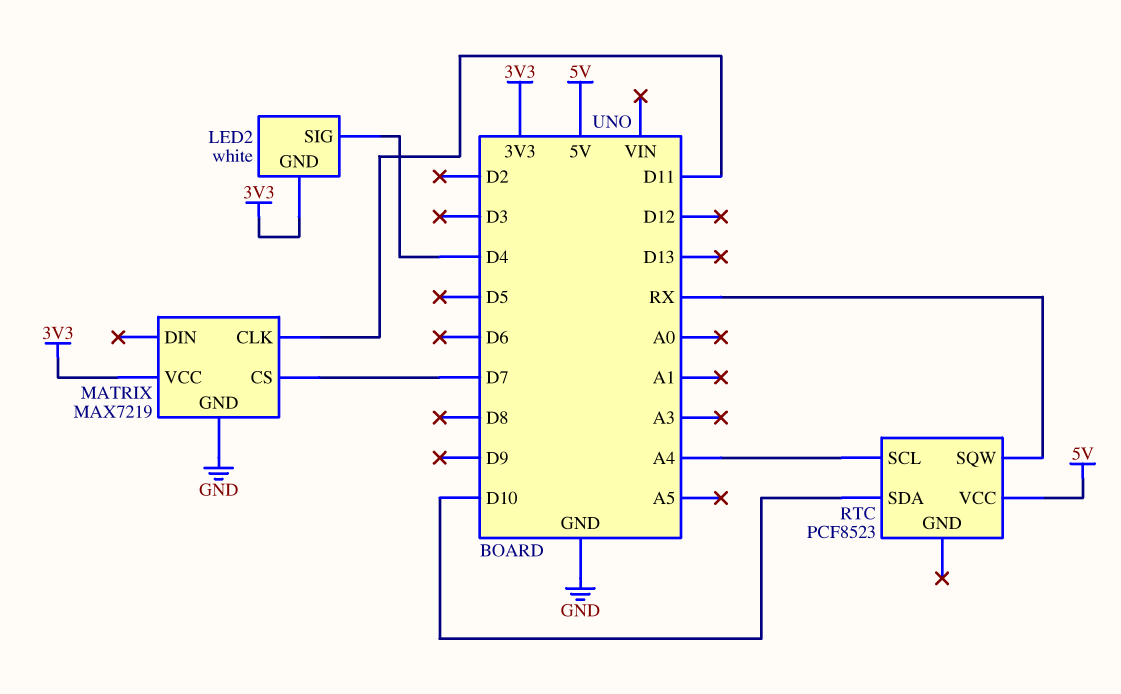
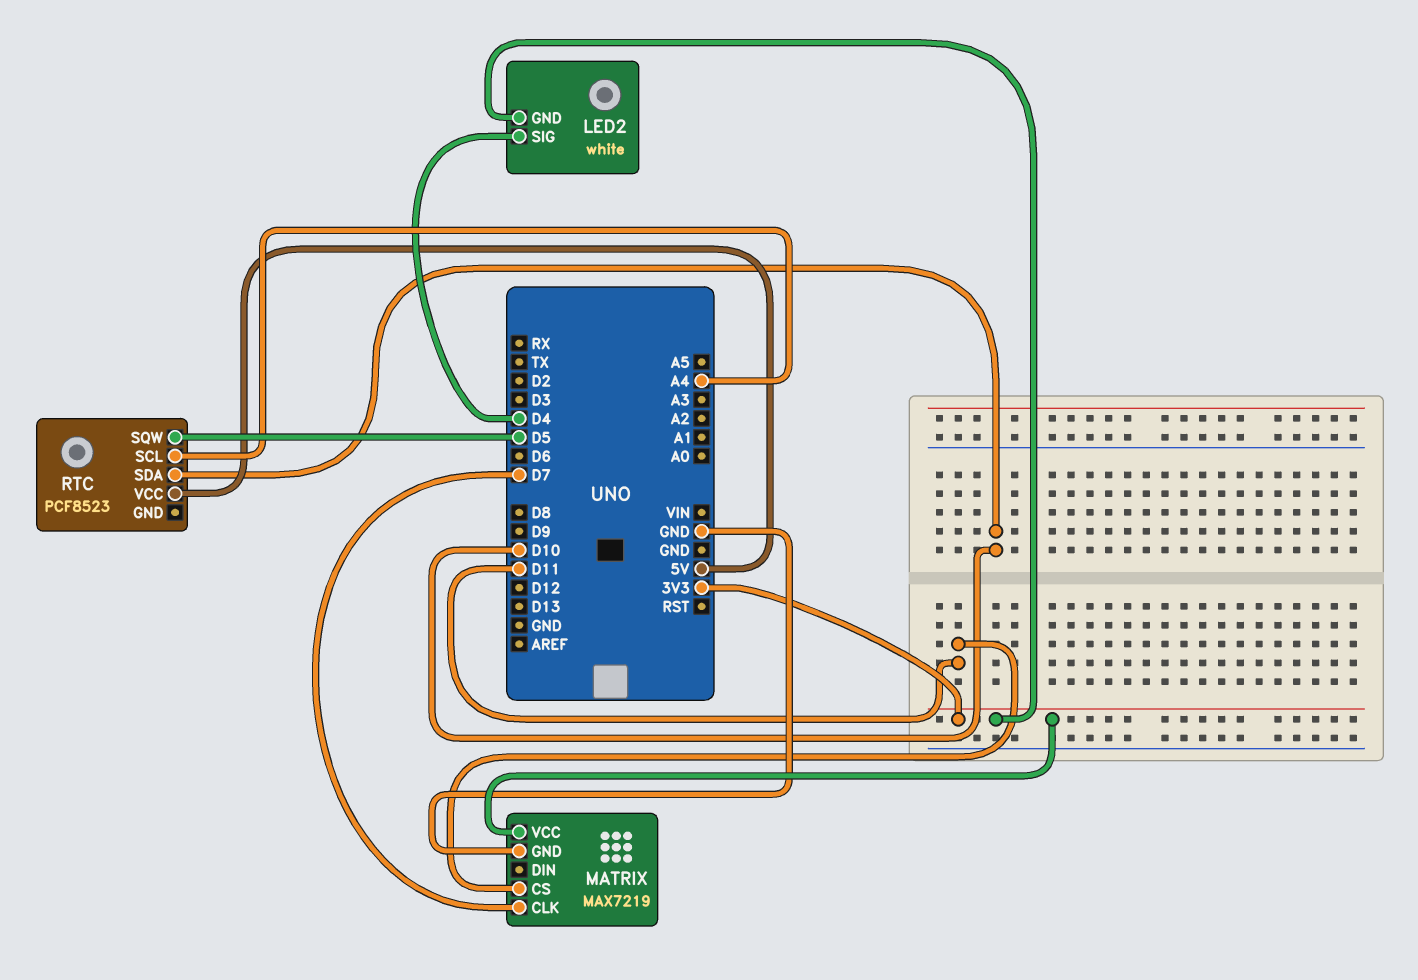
MATRIX pin CLK: D11 -> D7
MATRIX pin CS: D7 -> D11
RTC pin SQW: RX -> D5

